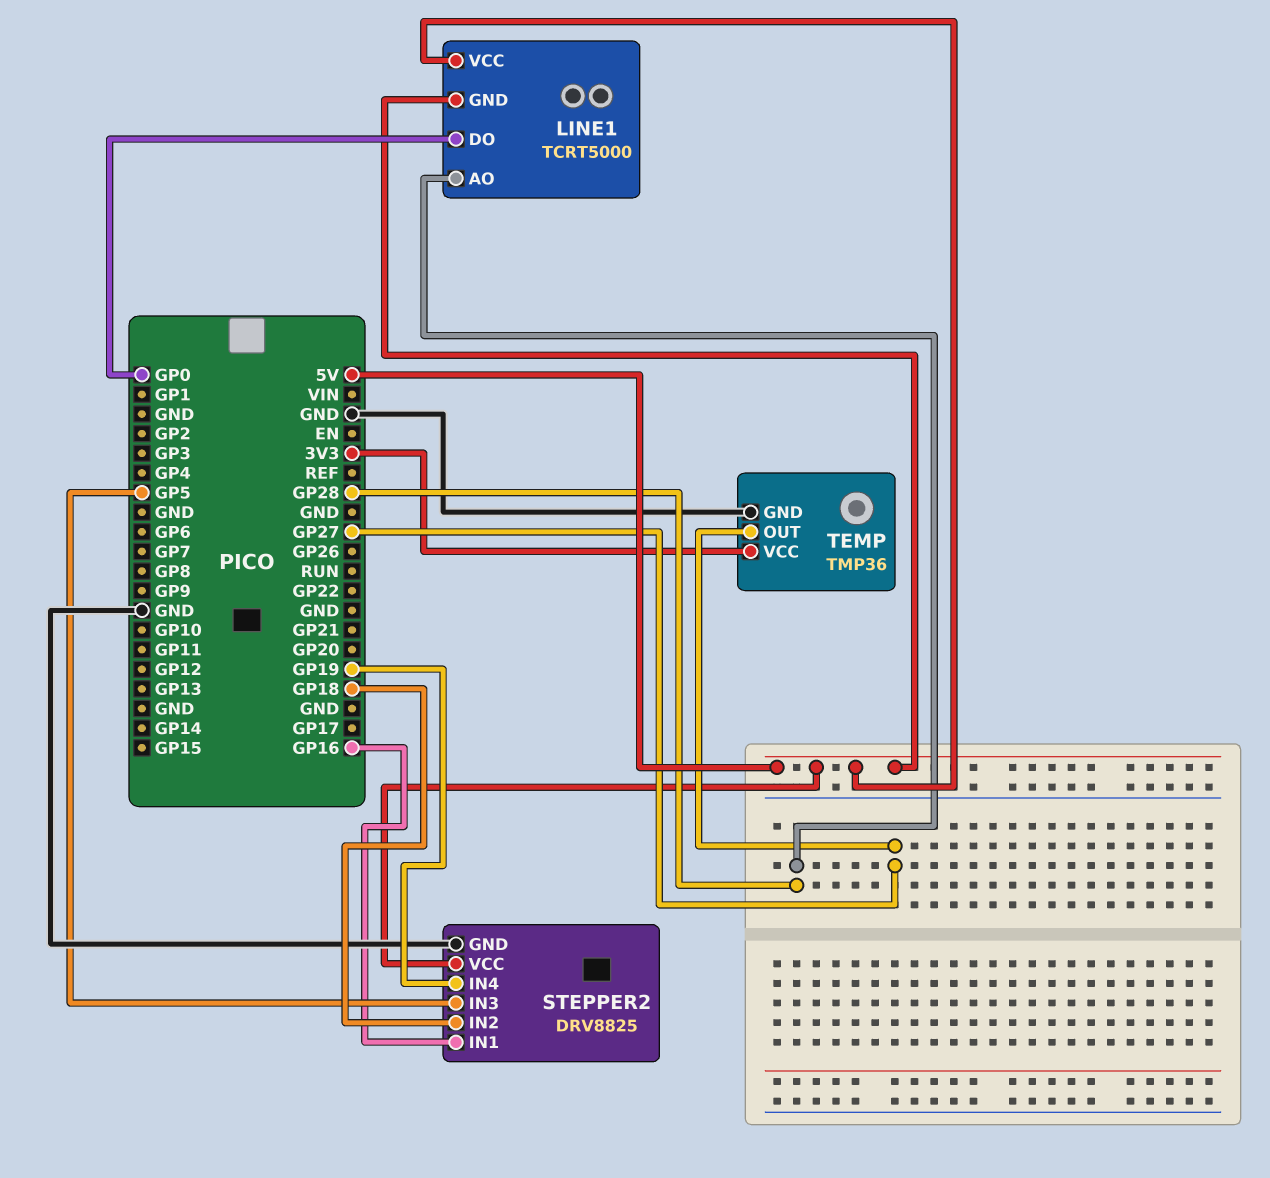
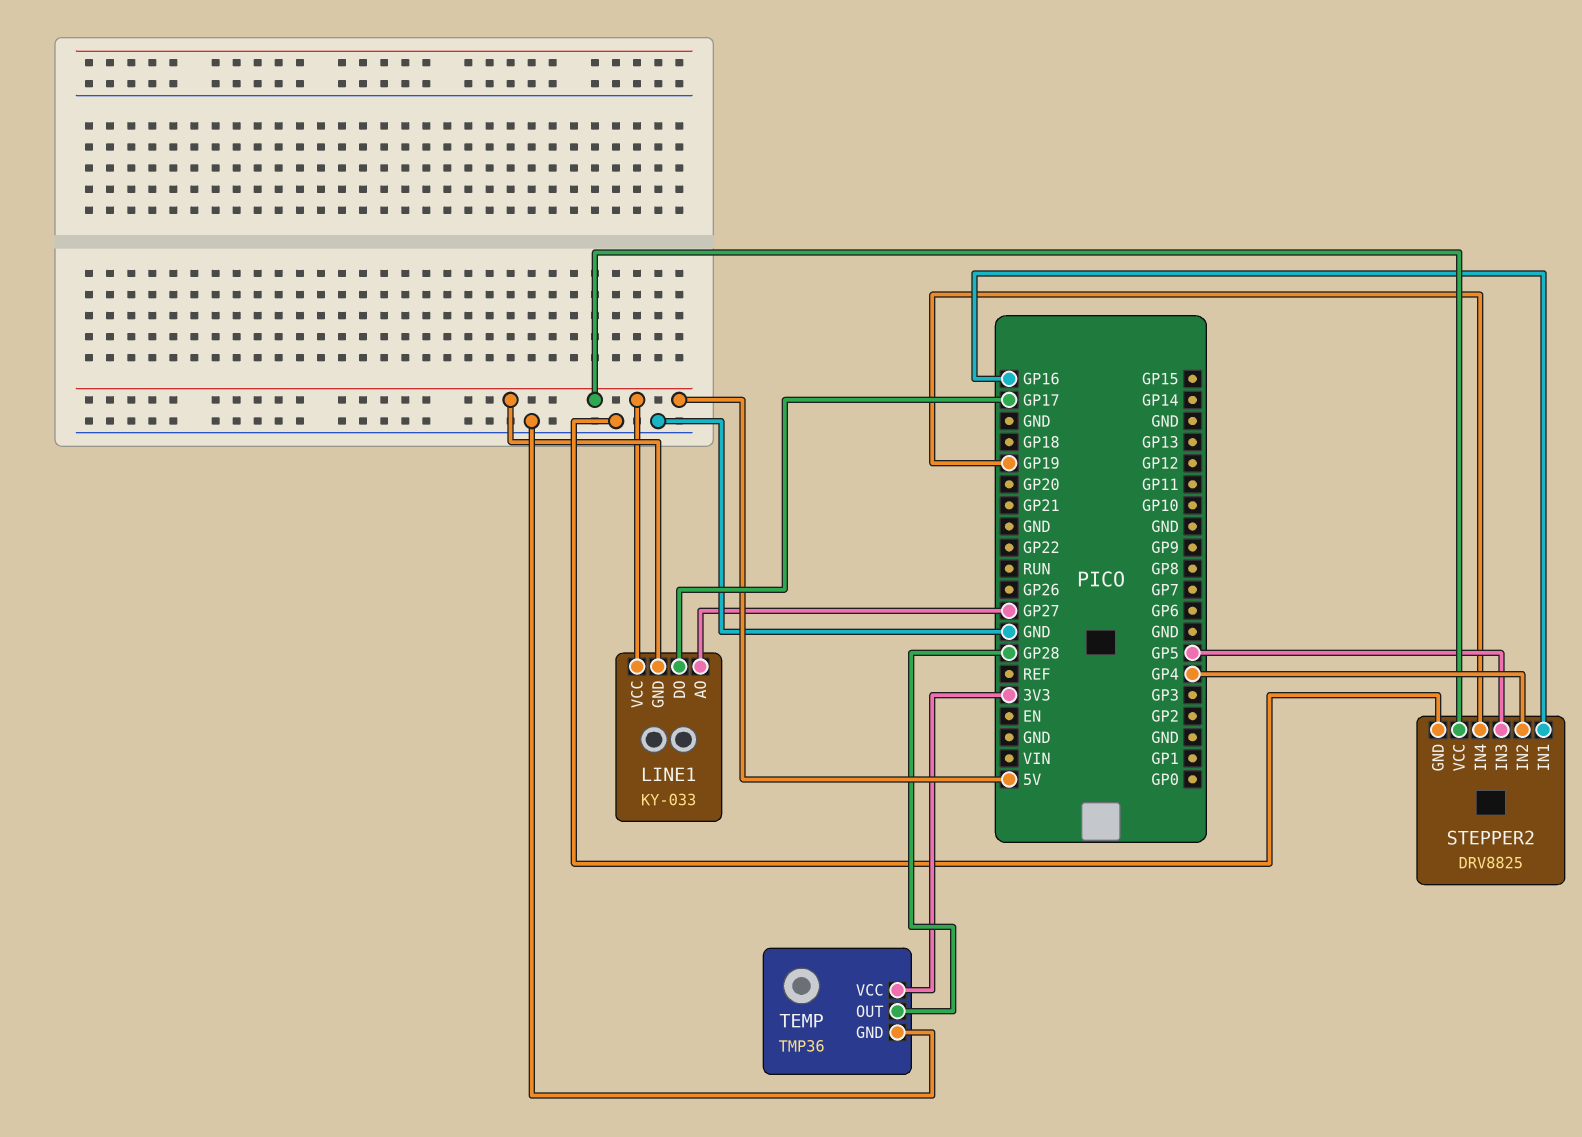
LINE1: TCRT5000 -> KY-033
LINE1 pin AO: GP28 -> GP27
LINE1 pin DO: GP0 -> GP17
STEPPER2 pin IN2: GP18 -> GP4
TEMP pin OUT: GP27 -> GP28

